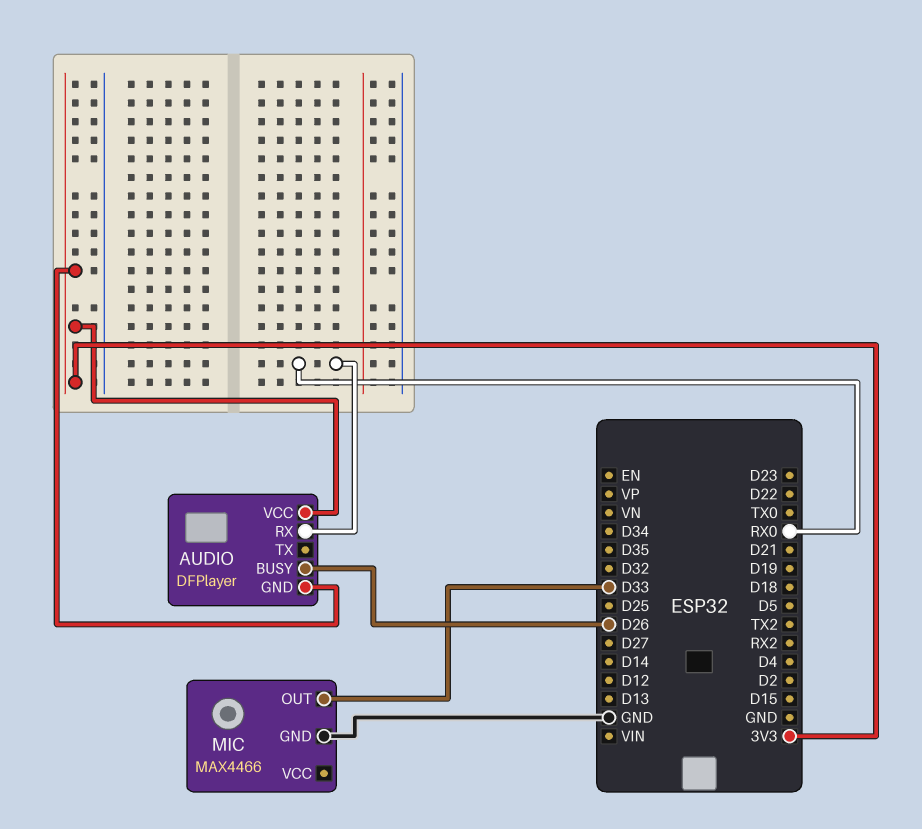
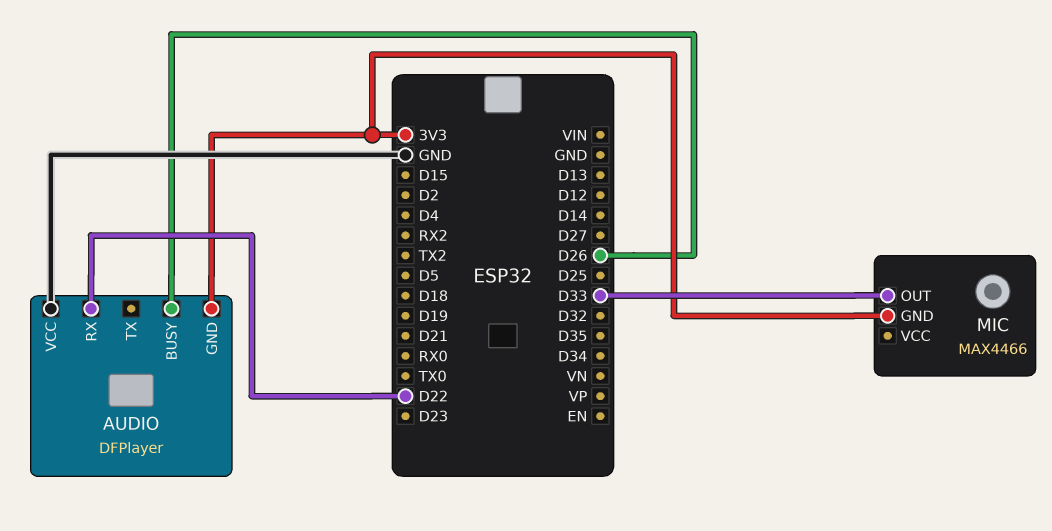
AUDIO pin RX: RX0 -> D22
AUDIO pin VCC: 3V3 -> GND
MIC pin GND: GND -> 3V3

